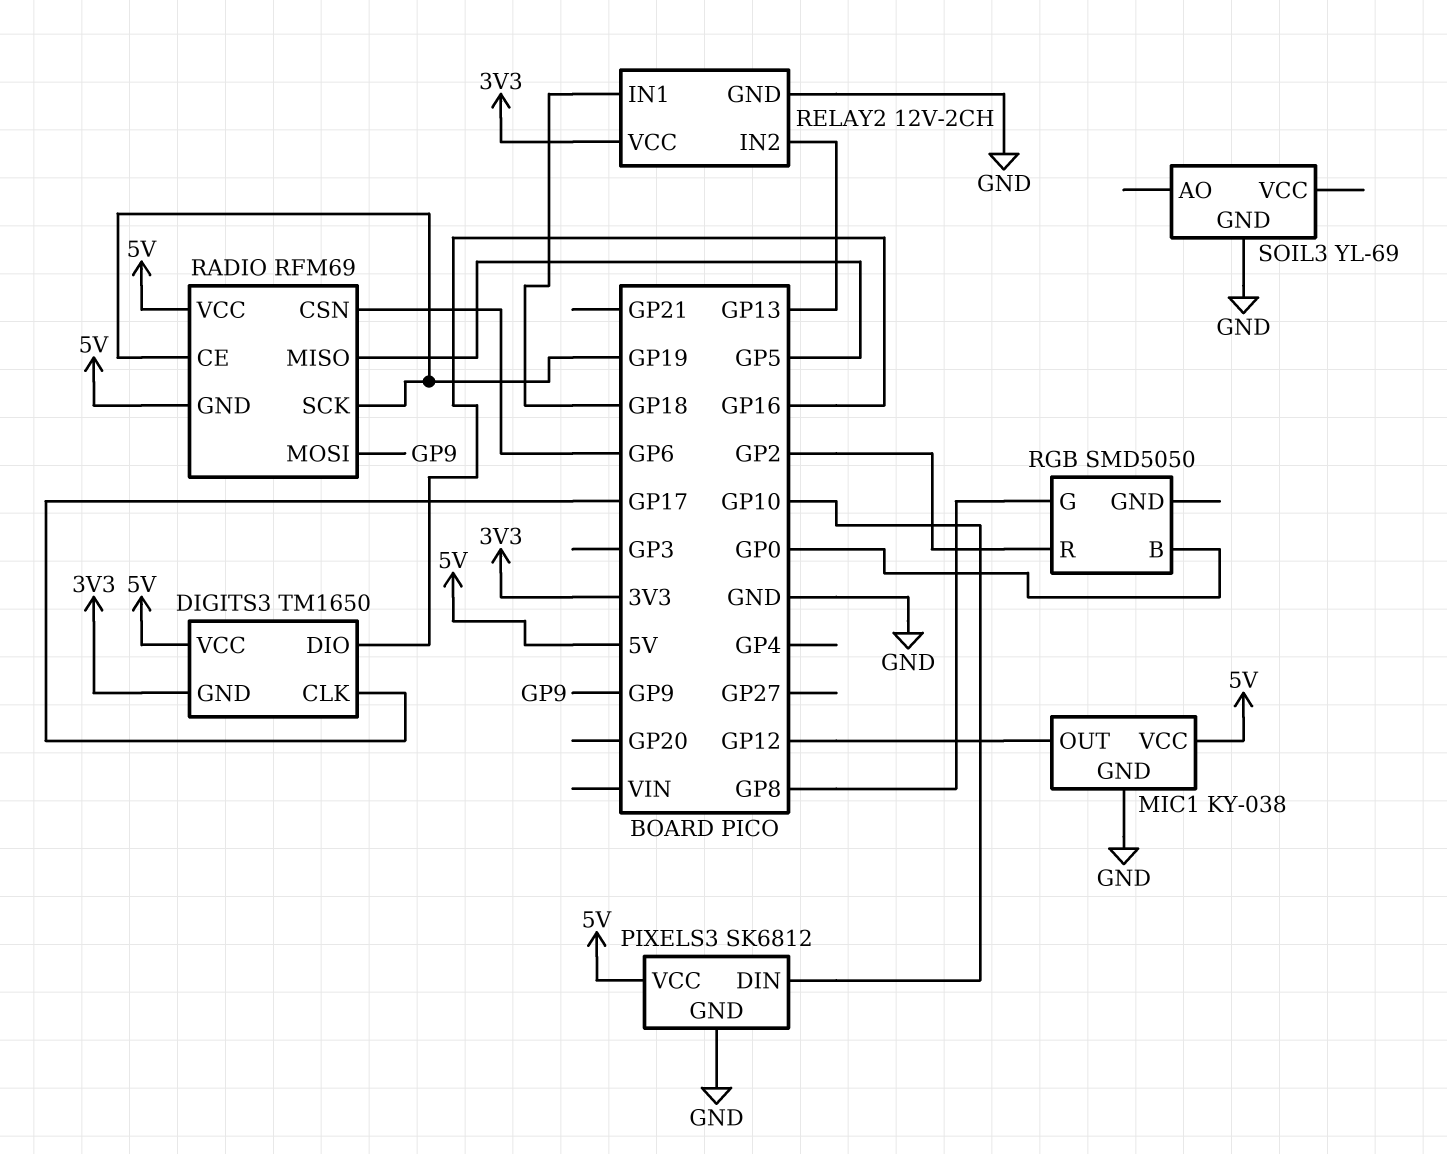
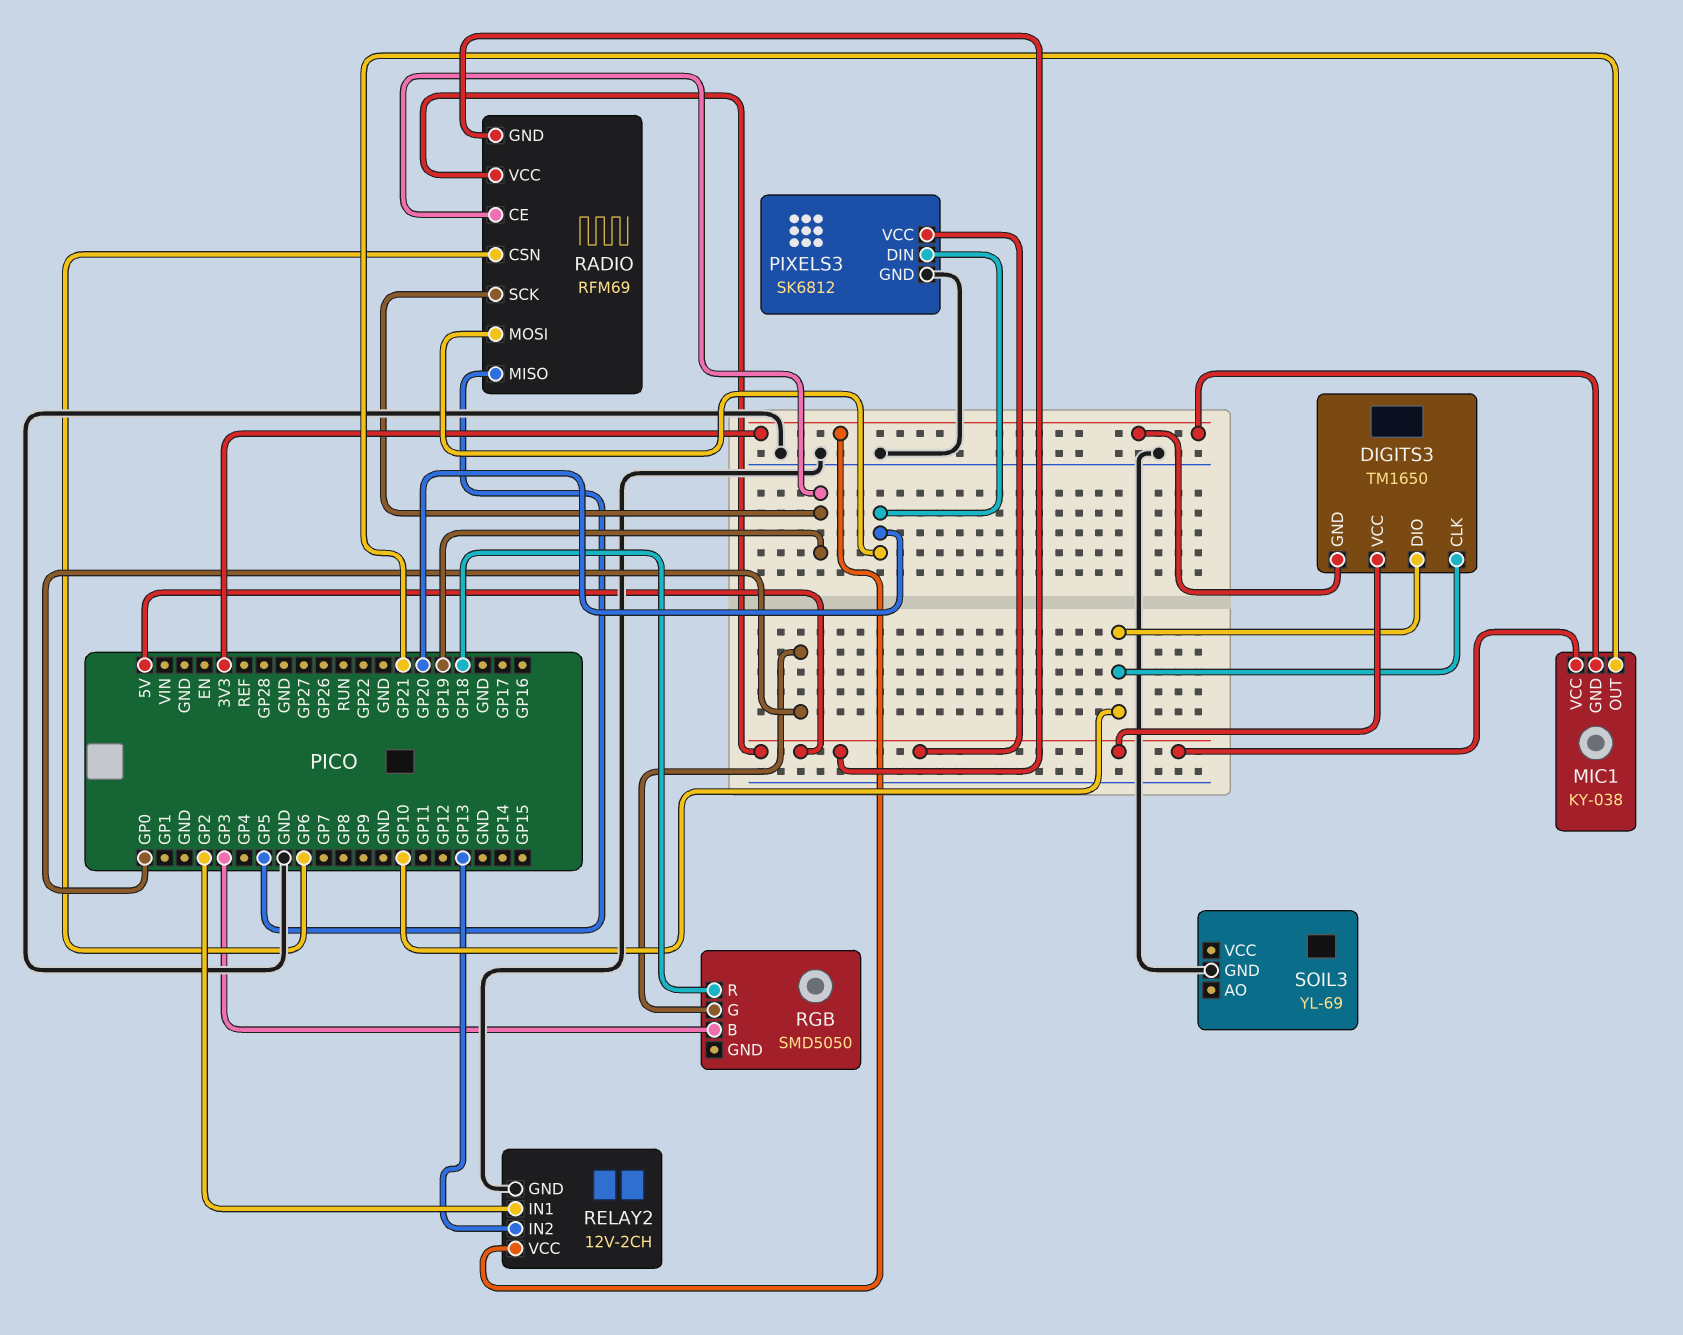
DIGITS3 pin CLK: GP17 -> GP10
DIGITS3 pin DIO: GP16 -> GP10
MIC1 pin GND: GND -> 3V3
MIC1 pin OUT: GP12 -> GP21
PIXELS3 pin DIN: GP10 -> GP20
RADIO pin MOSI: GP9 -> GP20
RELAY2 pin IN1: GP18 -> GP2
RGB pin B: GP0 -> GP3
RGB pin G: GP8 -> GP0
RGB pin R: GP2 -> GP18

